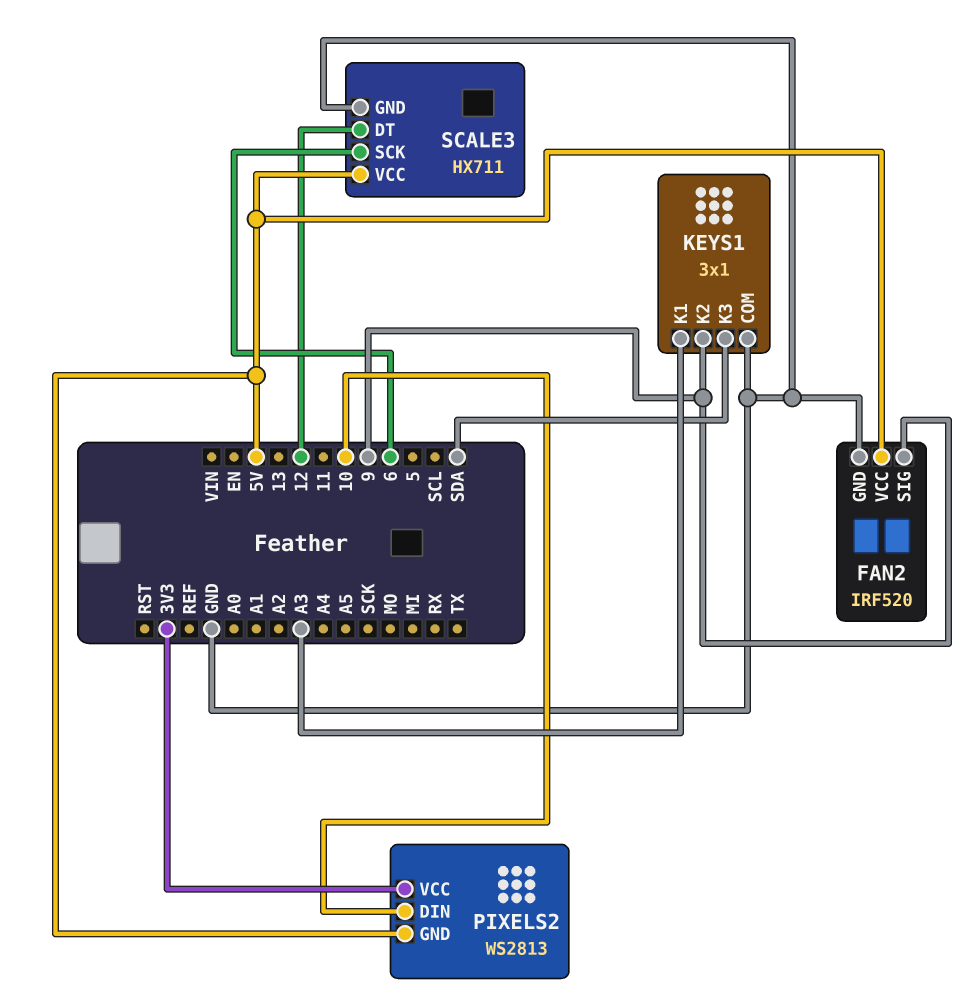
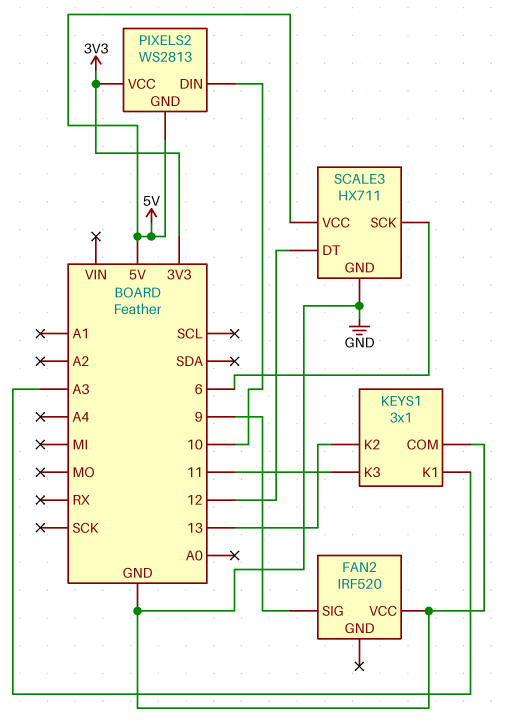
FAN2 pin GND: GND -> none
FAN2 pin VCC: 5V -> GND
KEYS1 pin K2: 9 -> 13
KEYS1 pin K3: SDA -> 11

